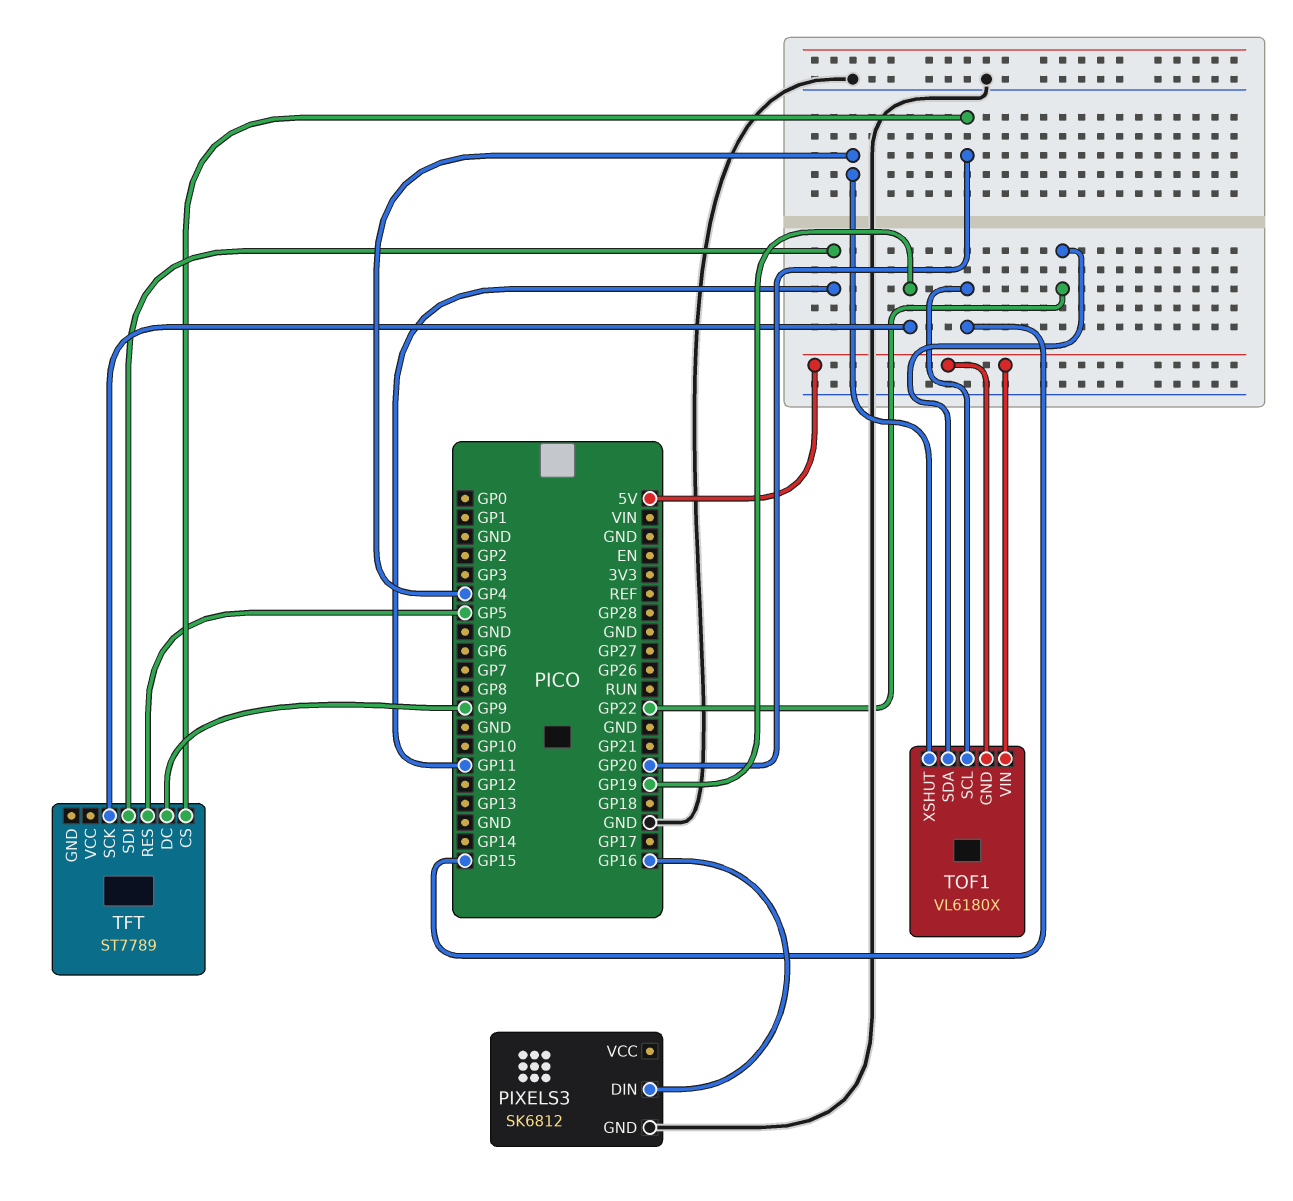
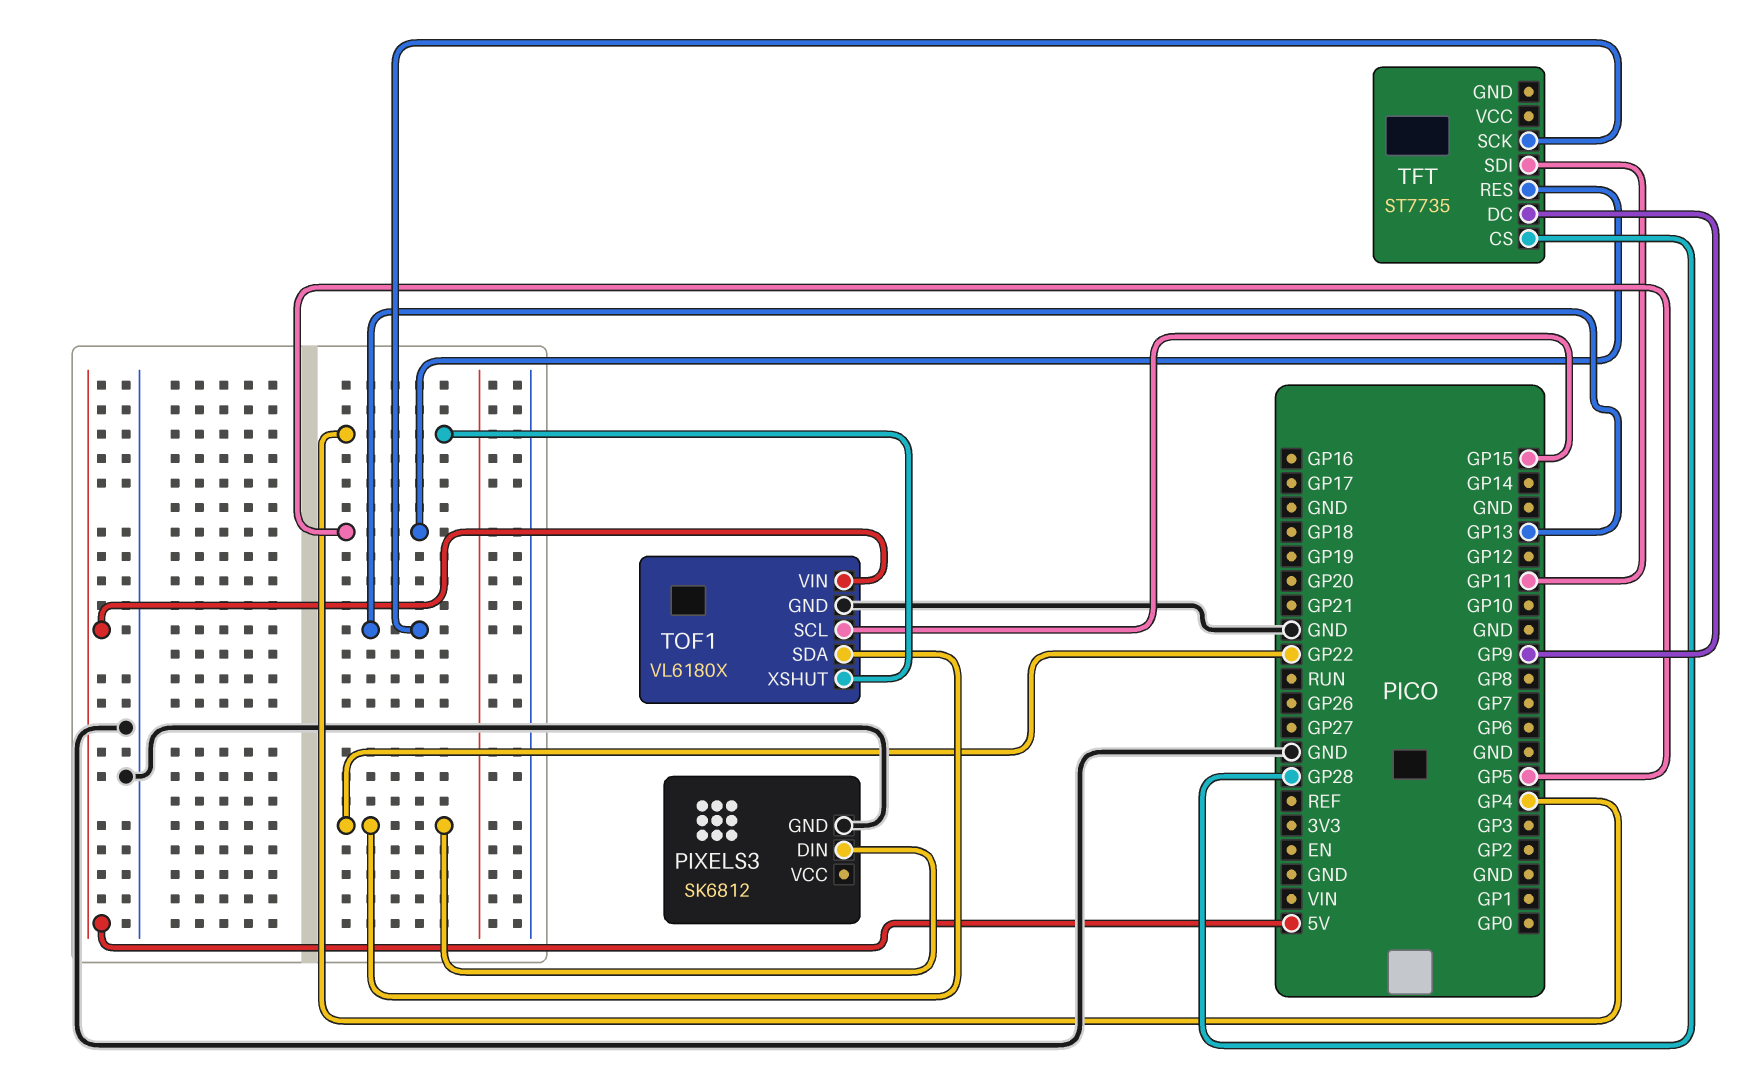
PIXELS3 pin DIN: GP16 -> GP22
TFT: ST7789 -> ST7735
TFT pin CS: GP20 -> GP28
TFT pin SCK: GP19 -> GP13
TOF1 pin GND: 5V -> GND

